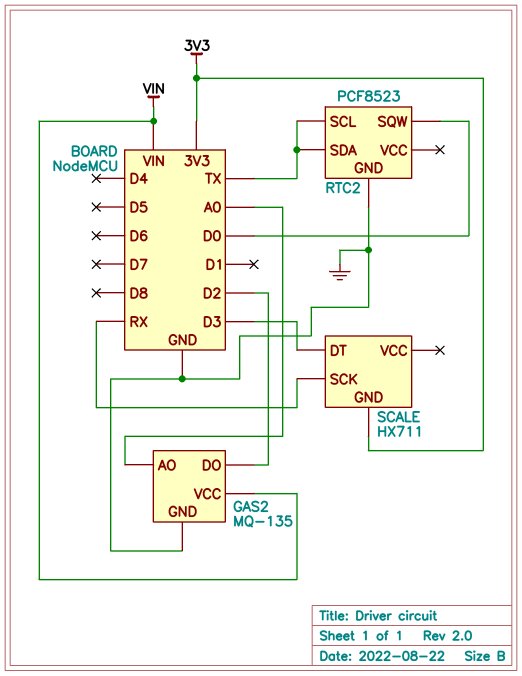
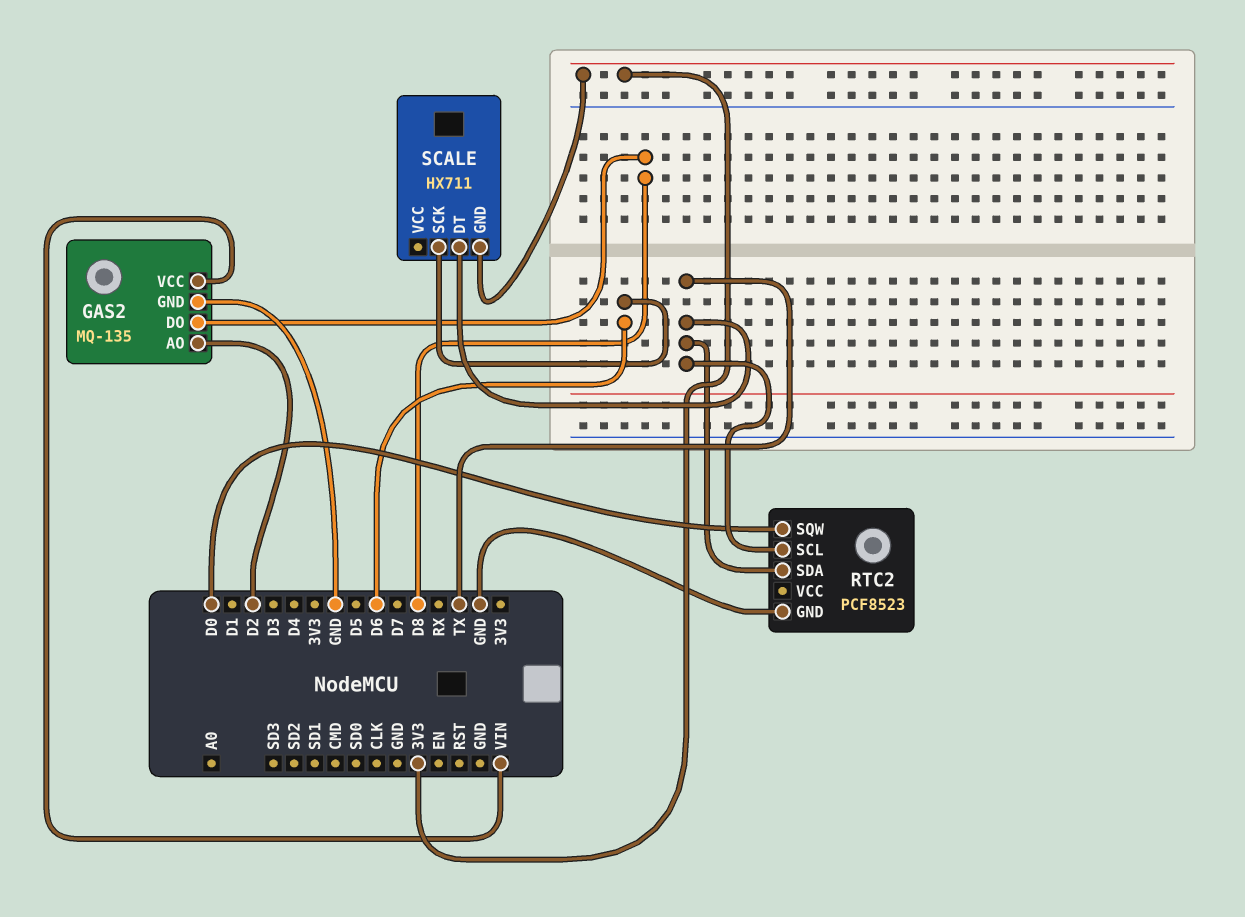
GAS2 pin AO: A0 -> D2
GAS2 pin DO: D2 -> D8
SCALE pin DT: D3 -> TX
SCALE pin SCK: RX -> D6

